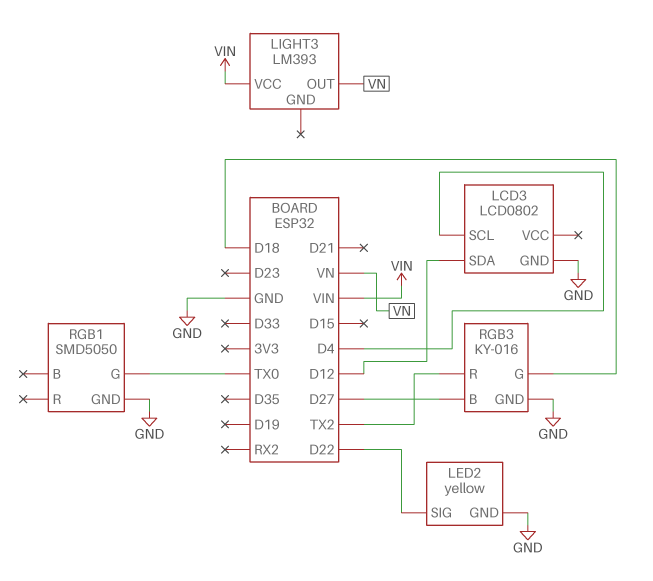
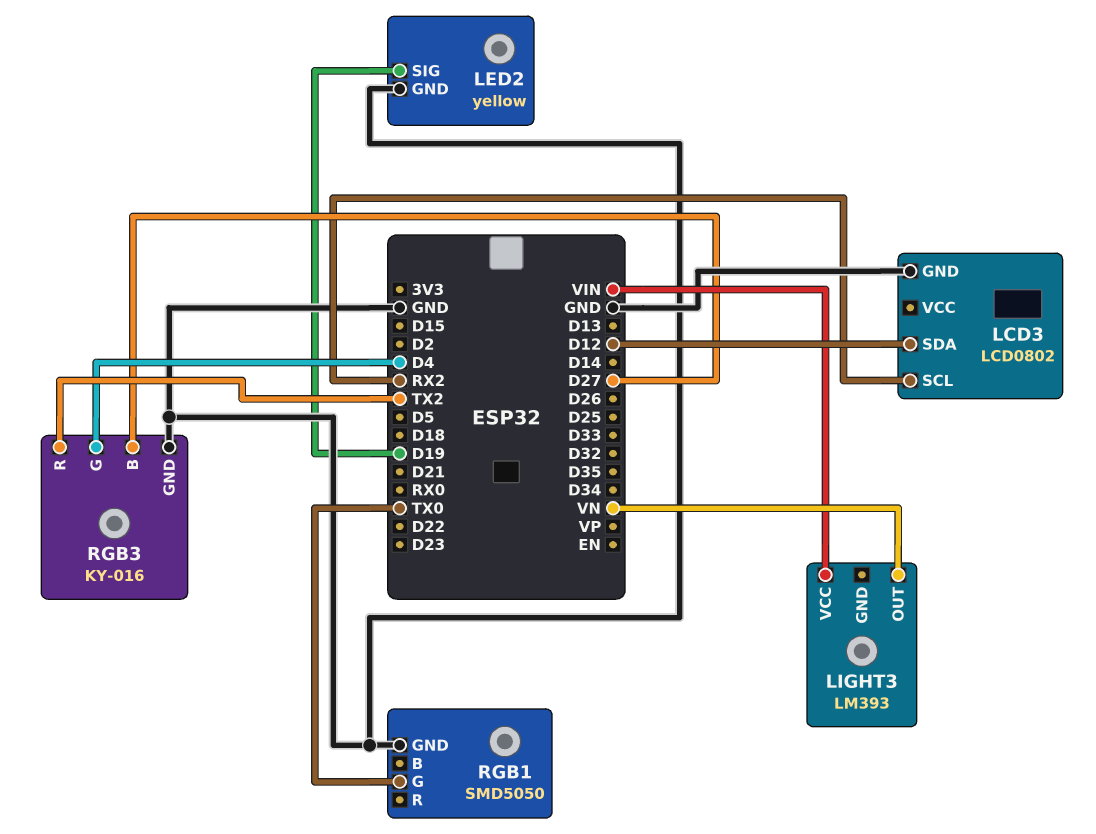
LCD3 pin SCL: D4 -> RX2
LED2 pin SIG: D22 -> D19
RGB3 pin G: D18 -> D4

